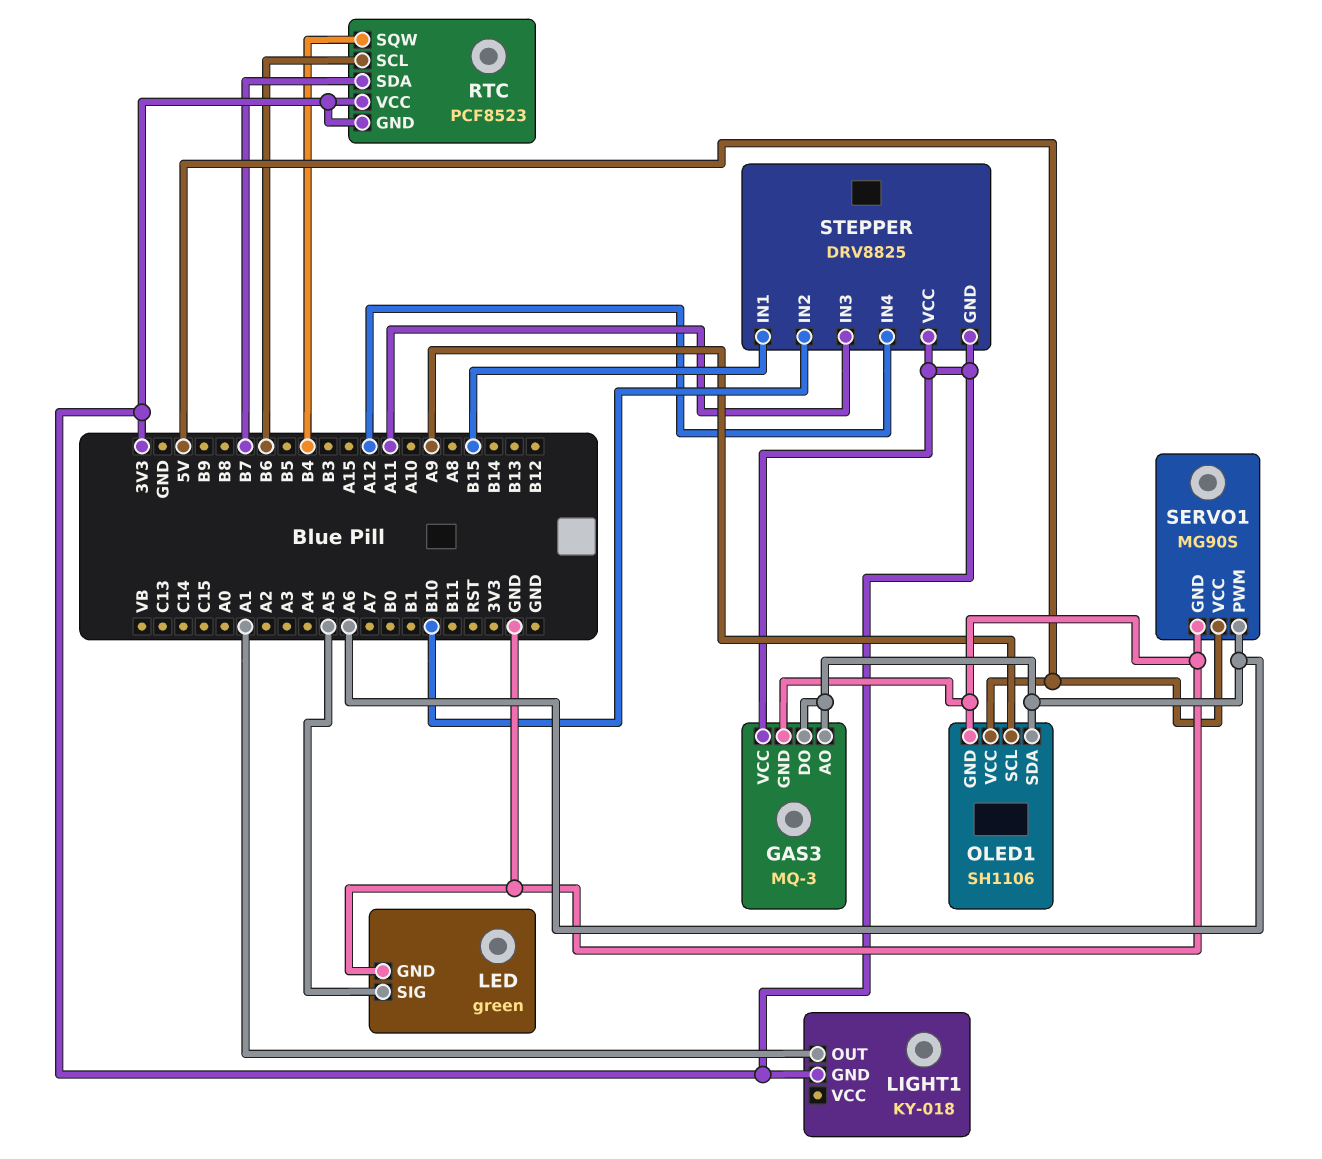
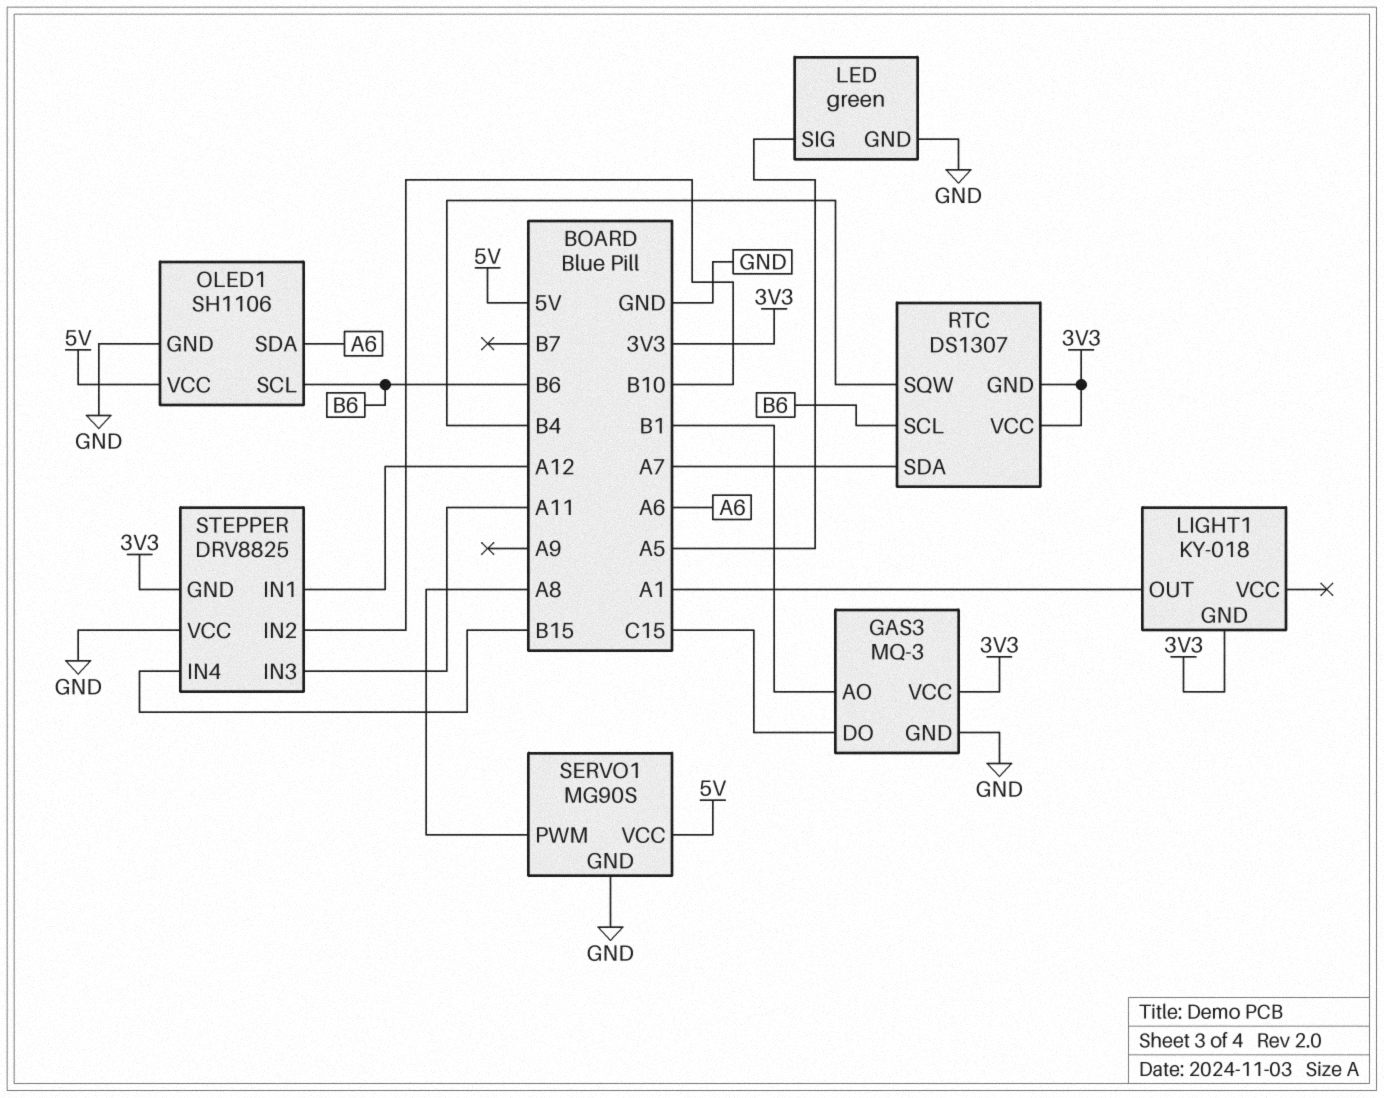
GAS3 pin AO: A6 -> B1
GAS3 pin DO: A6 -> C15
OLED1 pin SCL: A9 -> B6
RTC: PCF8523 -> DS1307
RTC pin SDA: B7 -> A7
SERVO1 pin PWM: A6 -> A8
STEPPER pin IN1: B15 -> A12
STEPPER pin IN4: A12 -> B15
STEPPER pin VCC: 3V3 -> GND

